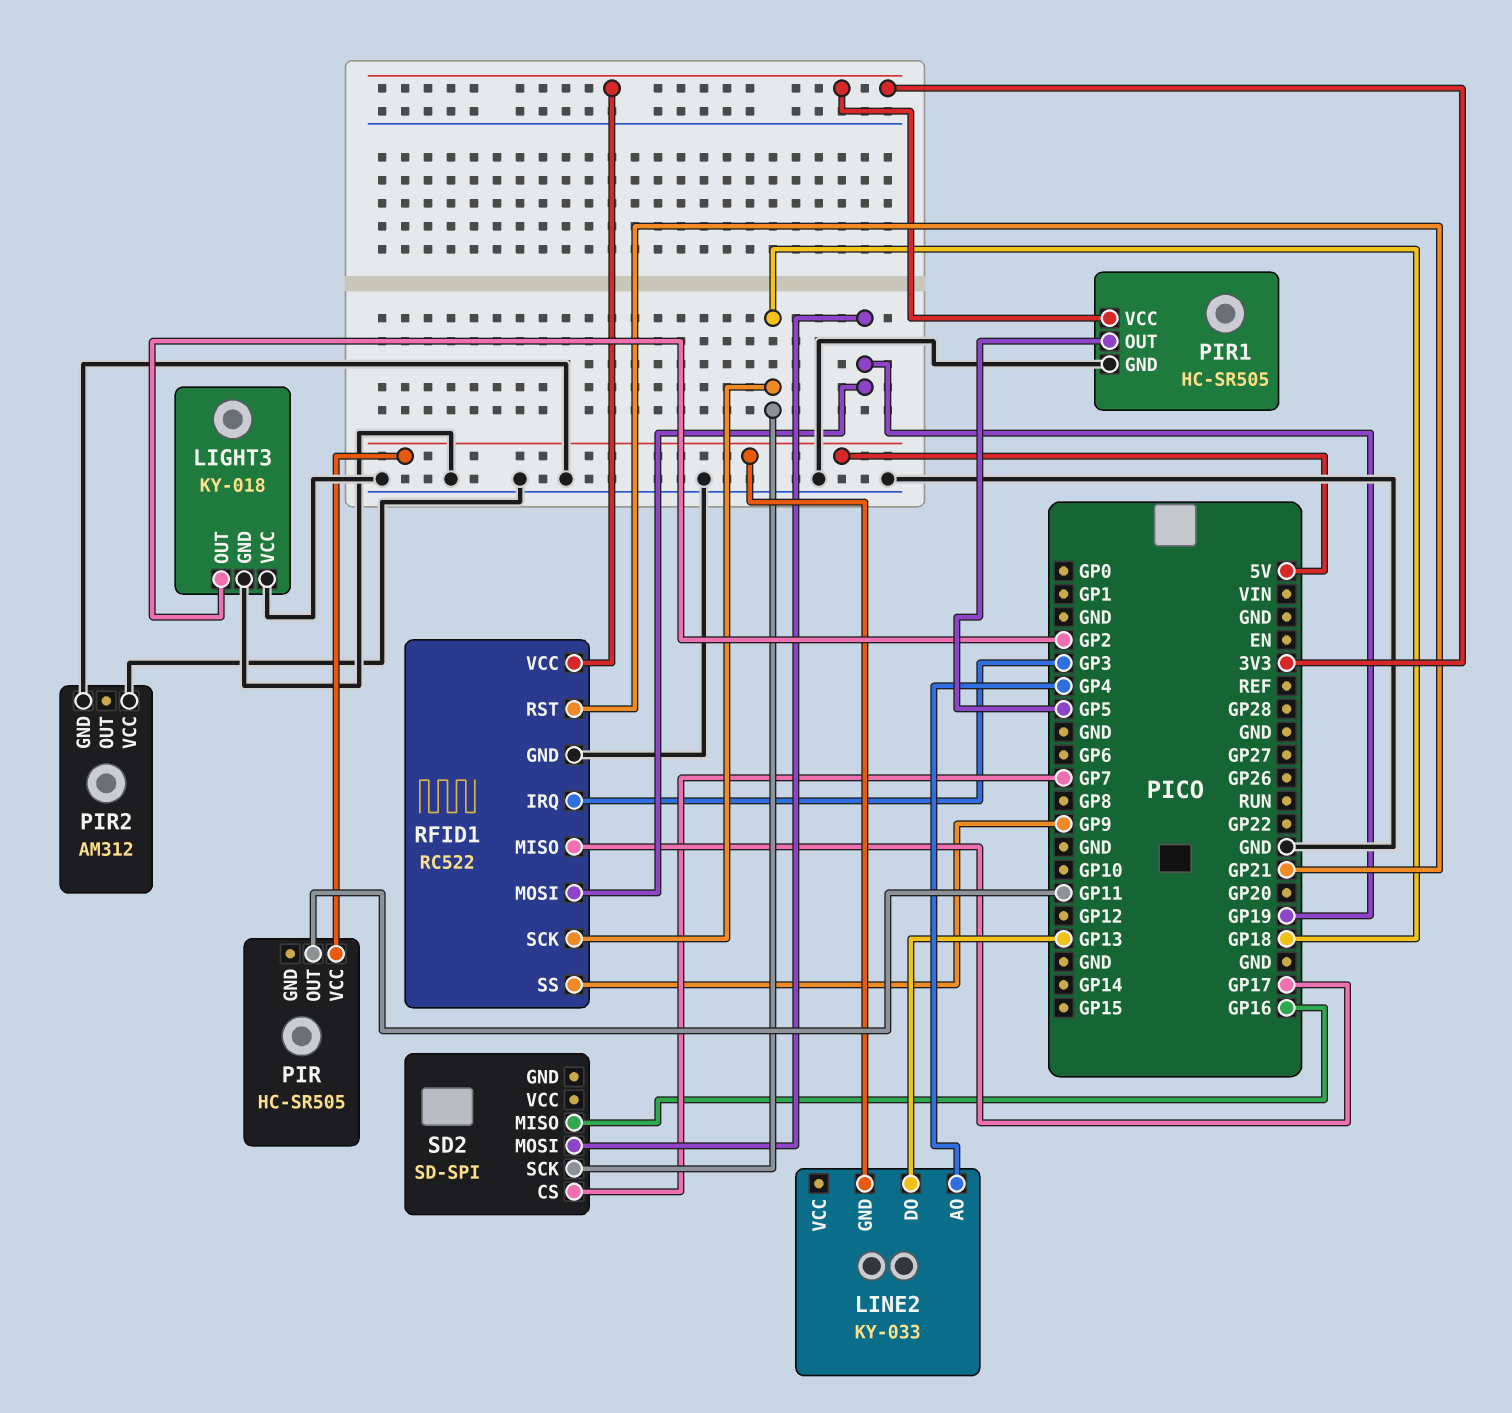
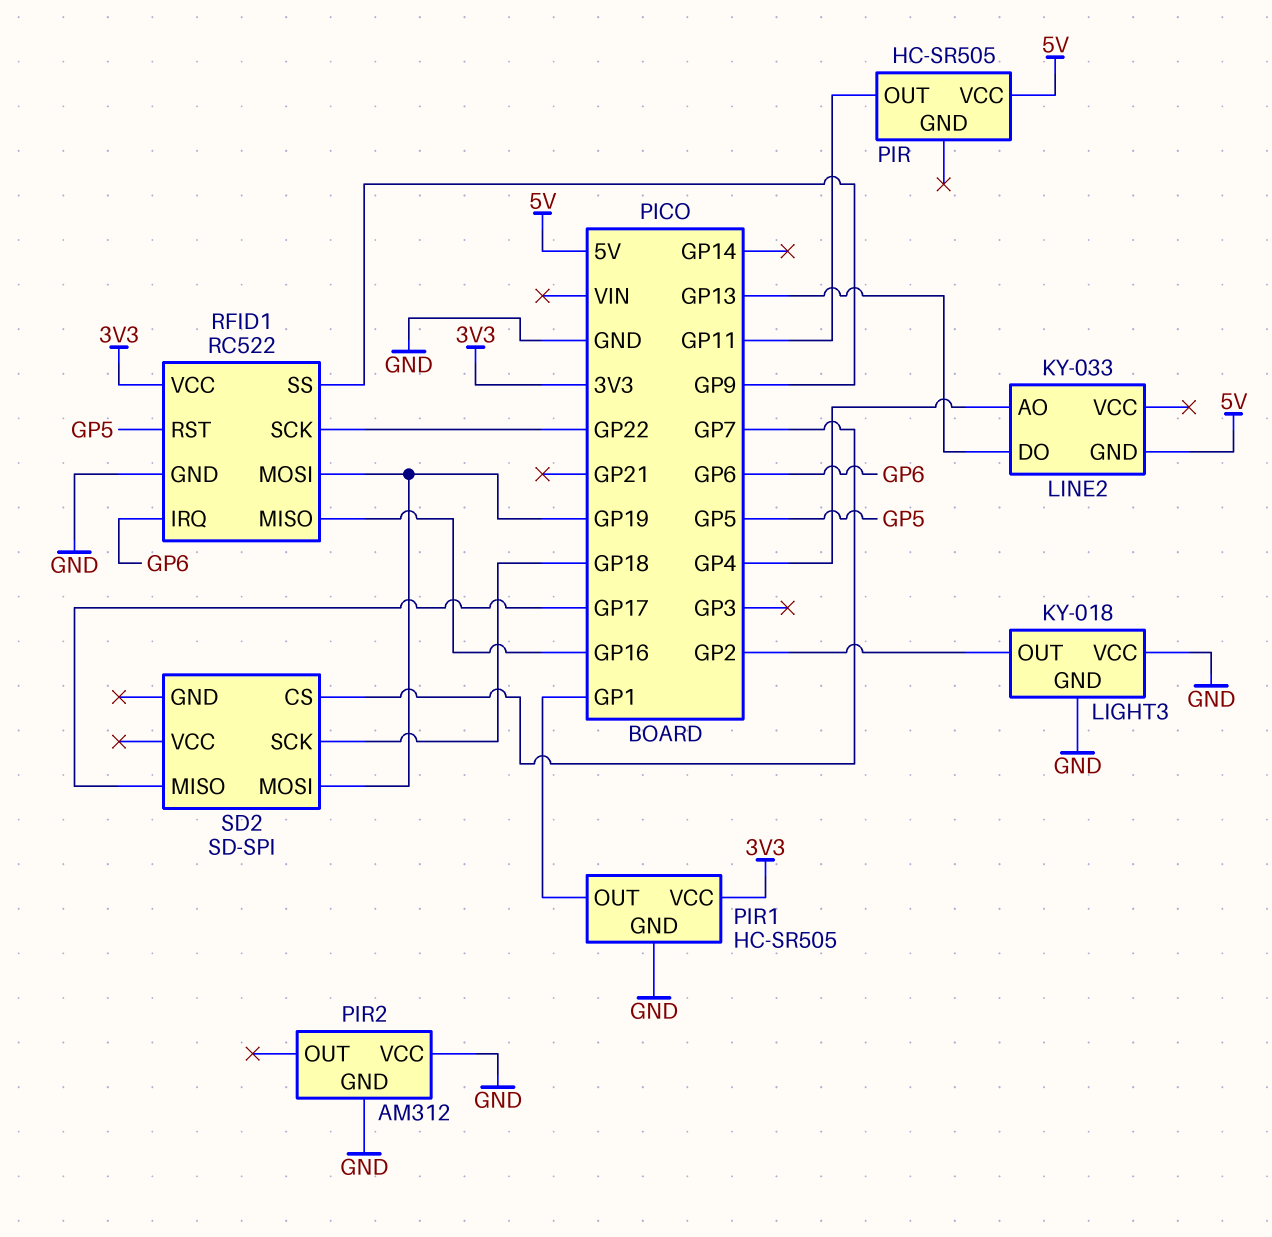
PIR1 pin OUT: GP5 -> GP1
RFID1 pin IRQ: GP3 -> GP6
RFID1 pin MISO: GP17 -> GP16
RFID1 pin RST: GP21 -> GP5
RFID1 pin SCK: GP18 -> GP22
SD2 pin MISO: GP16 -> GP17

